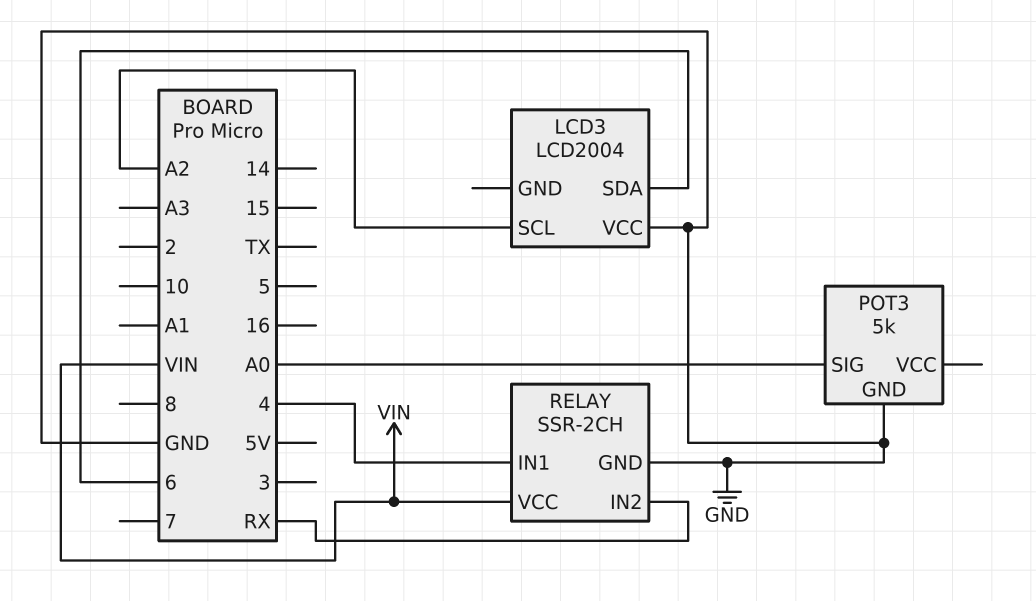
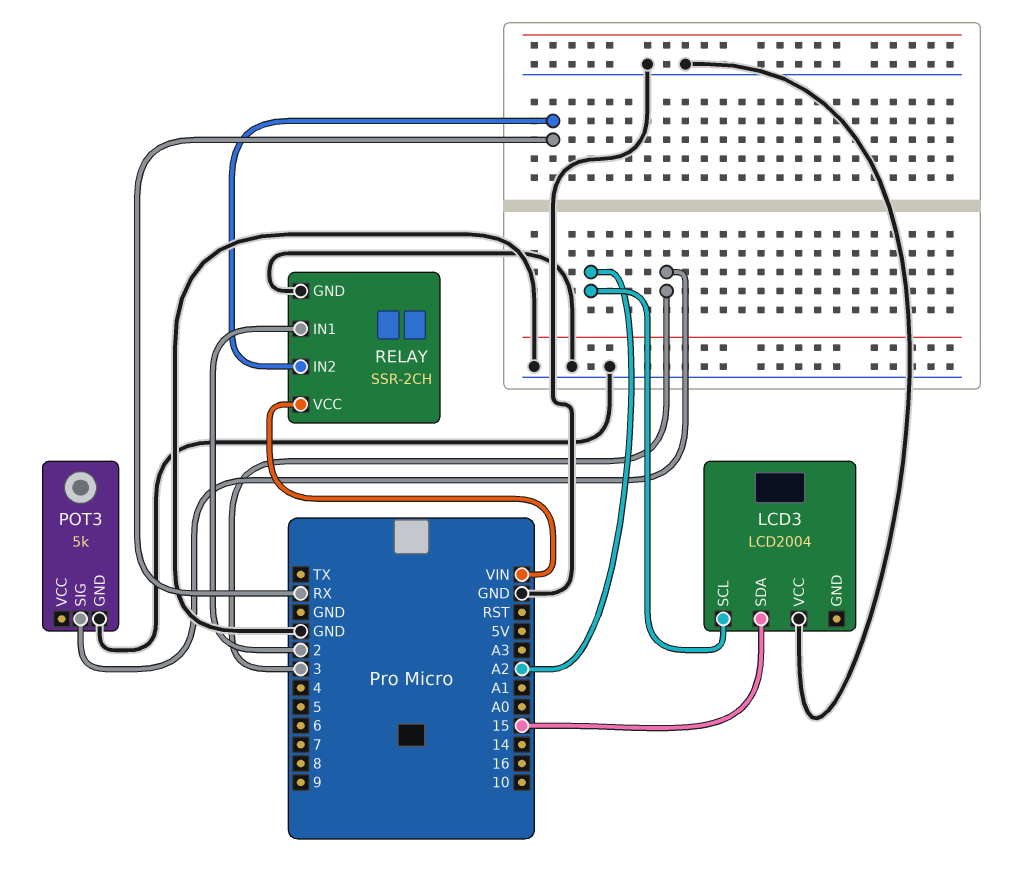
LCD3 pin SDA: 6 -> 15
POT3 pin SIG: A0 -> 3
RELAY pin IN1: 4 -> 2

